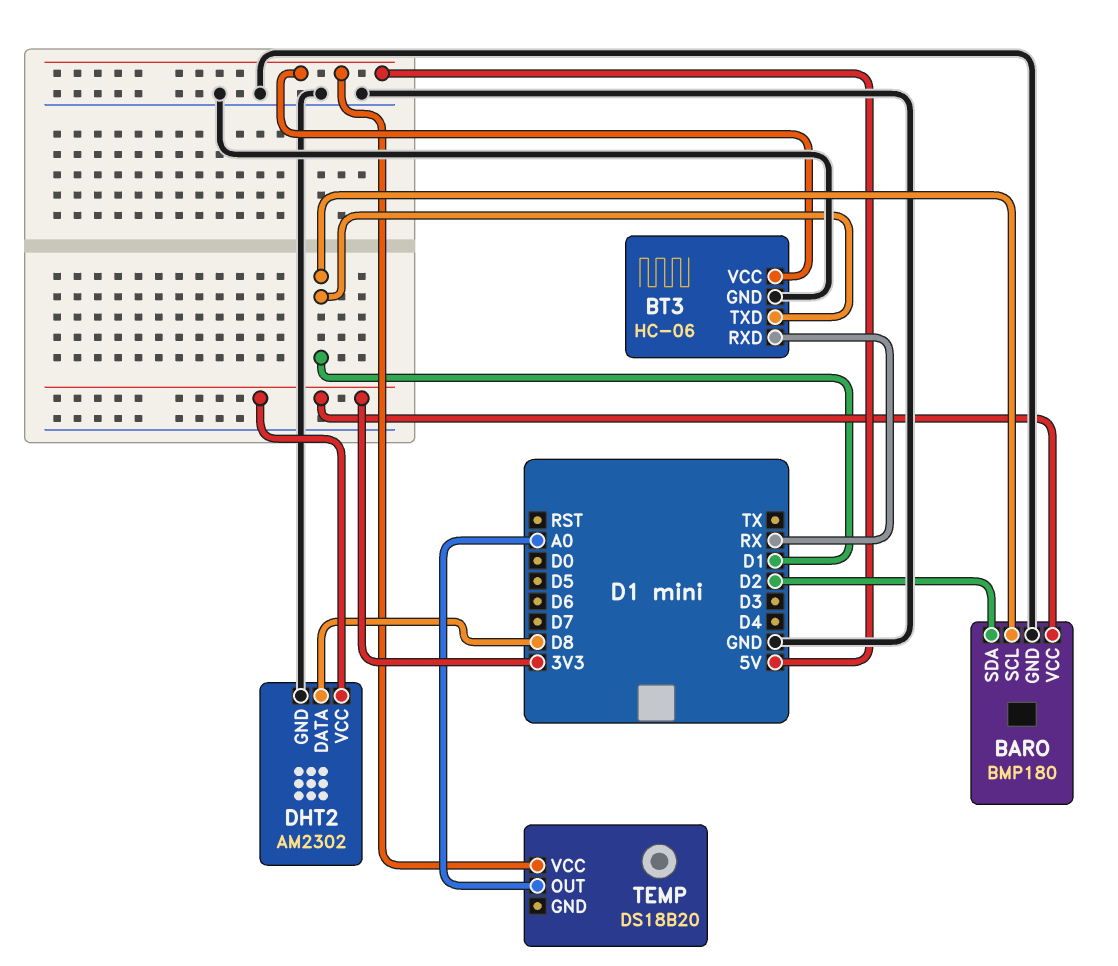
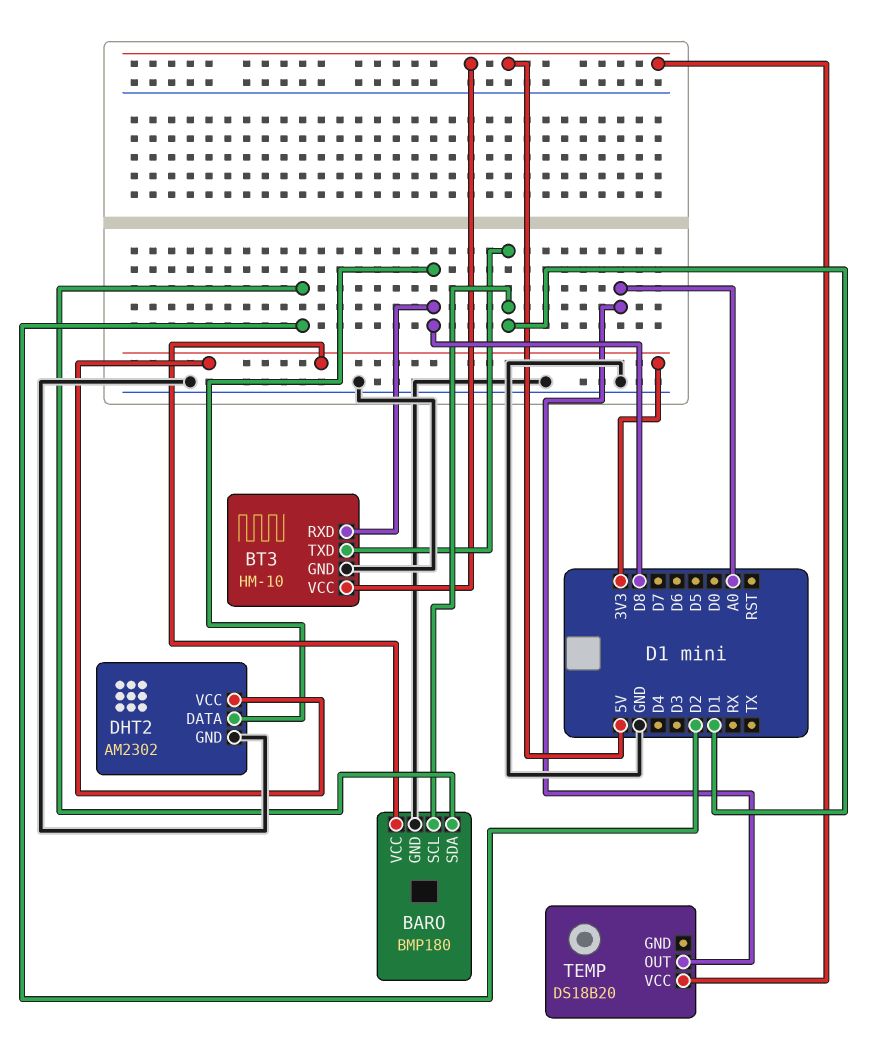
BT3: HC-06 -> HM-10
BT3 pin RXD: RX -> D8

